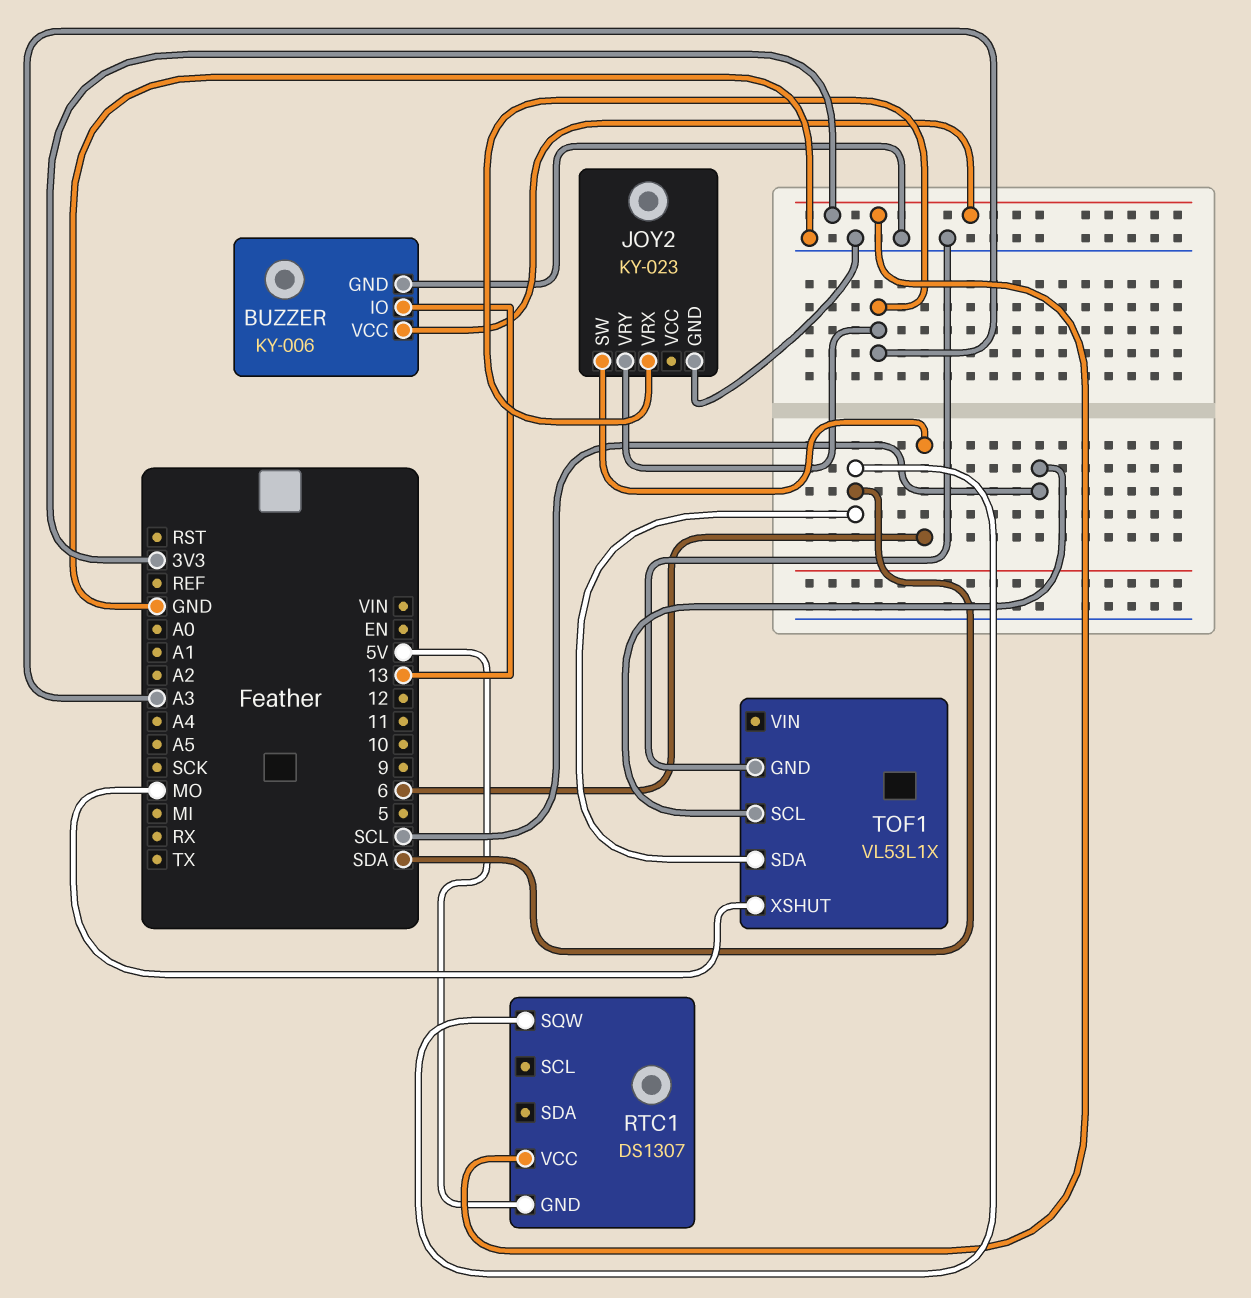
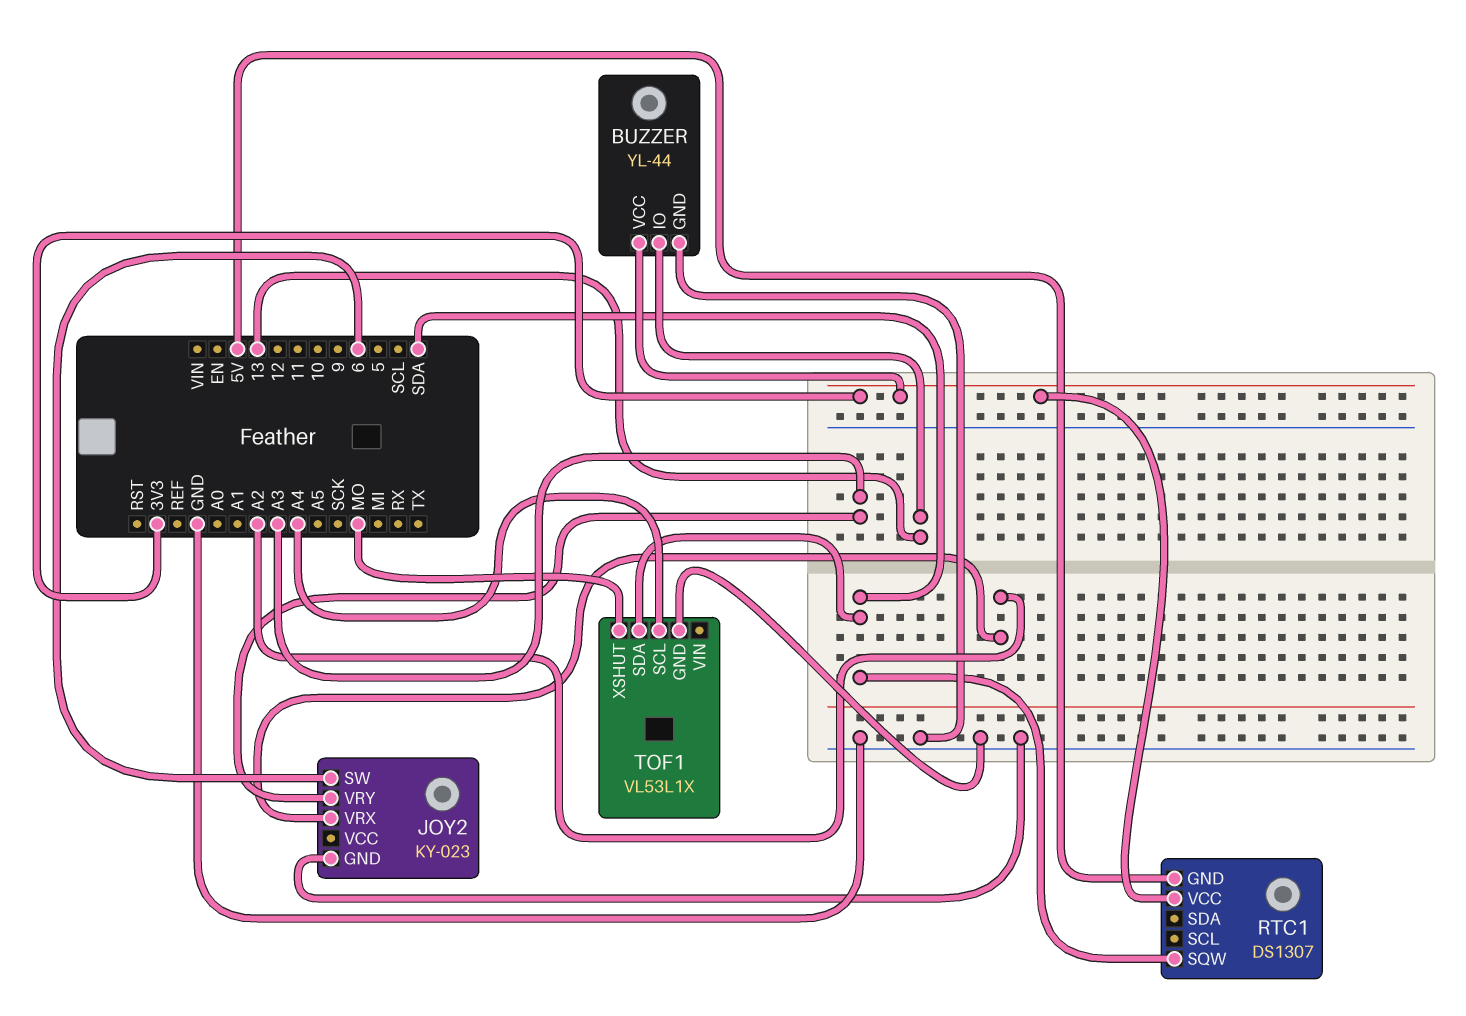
BUZZER: KY-006 -> YL-44
JOY2 pin VRX: A3 -> A2
TOF1 pin SCL: SCL -> A4

